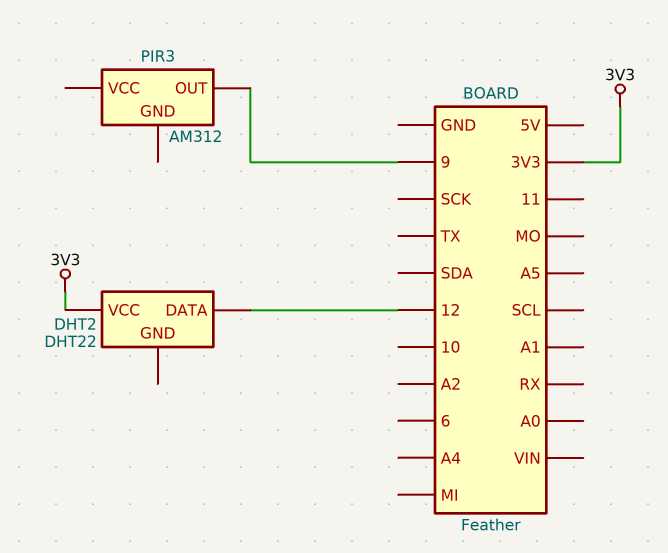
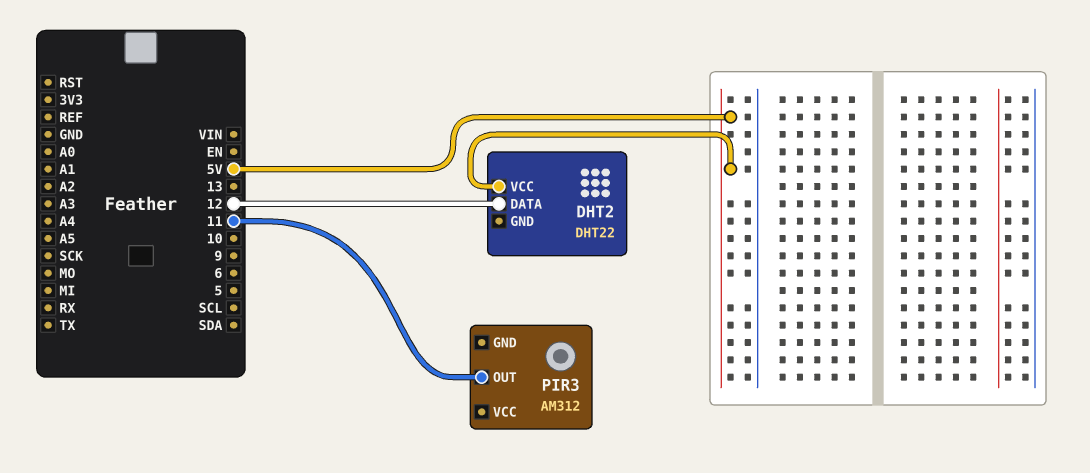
DHT2 pin VCC: 3V3 -> 5V
PIR3 pin OUT: 9 -> 11

